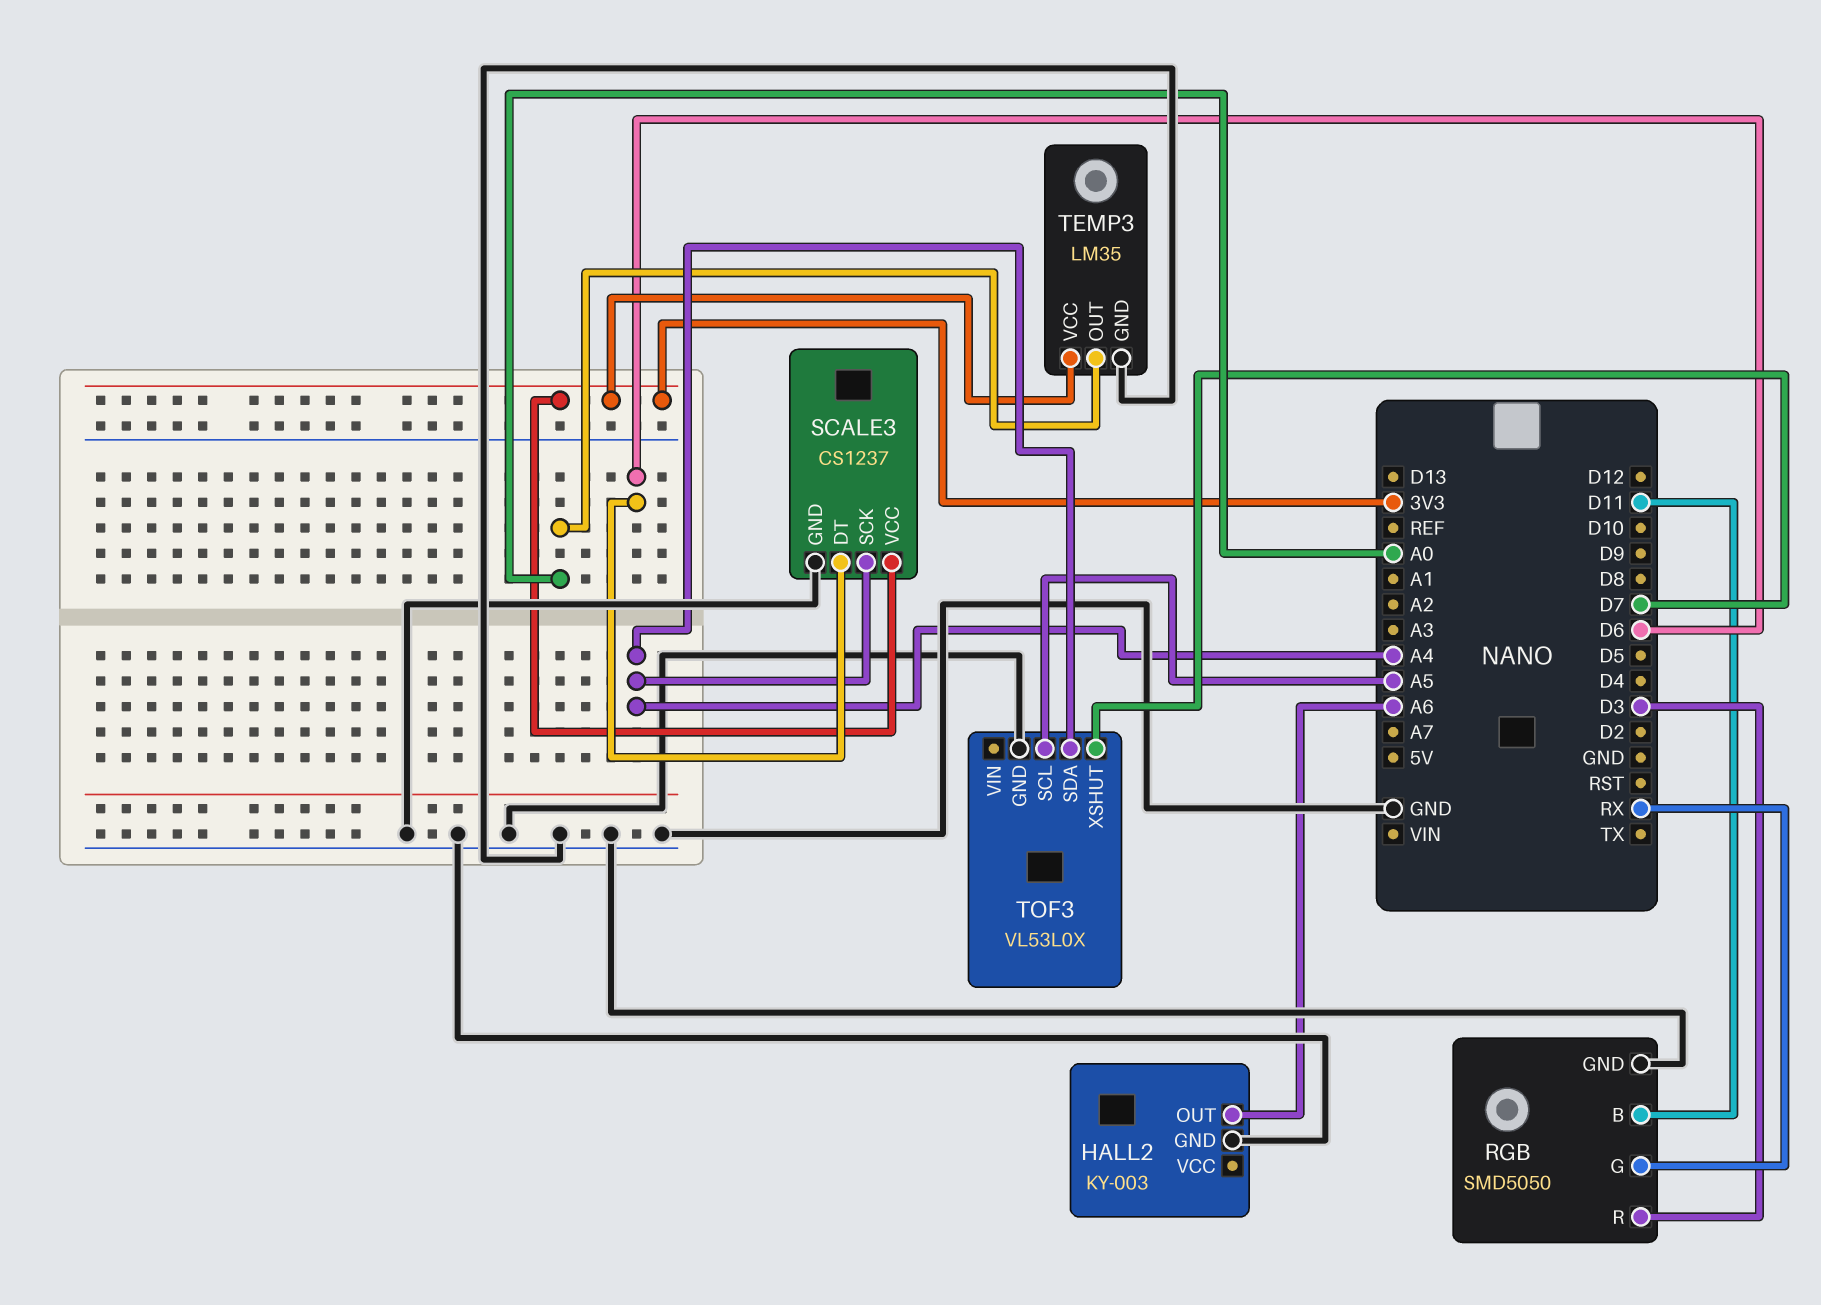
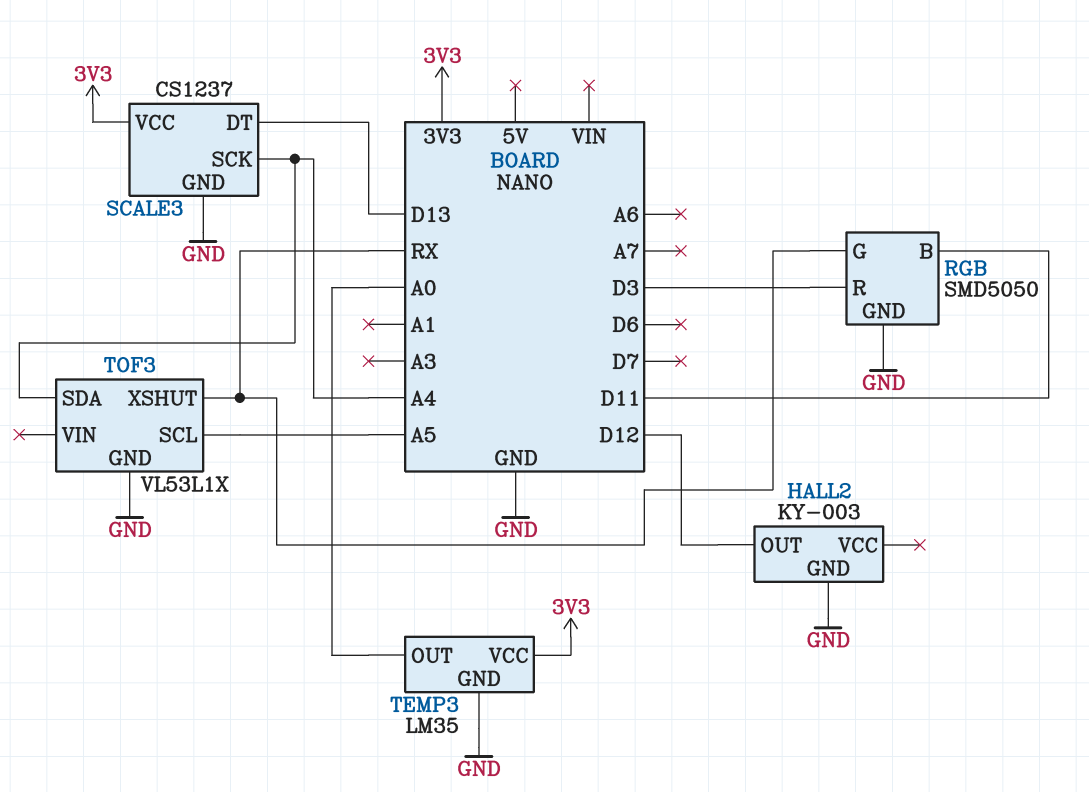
HALL2 pin OUT: A6 -> D12
SCALE3 pin DT: D6 -> D13
TOF3: VL53L0X -> VL53L1X
TOF3 pin XSHUT: D7 -> RX

